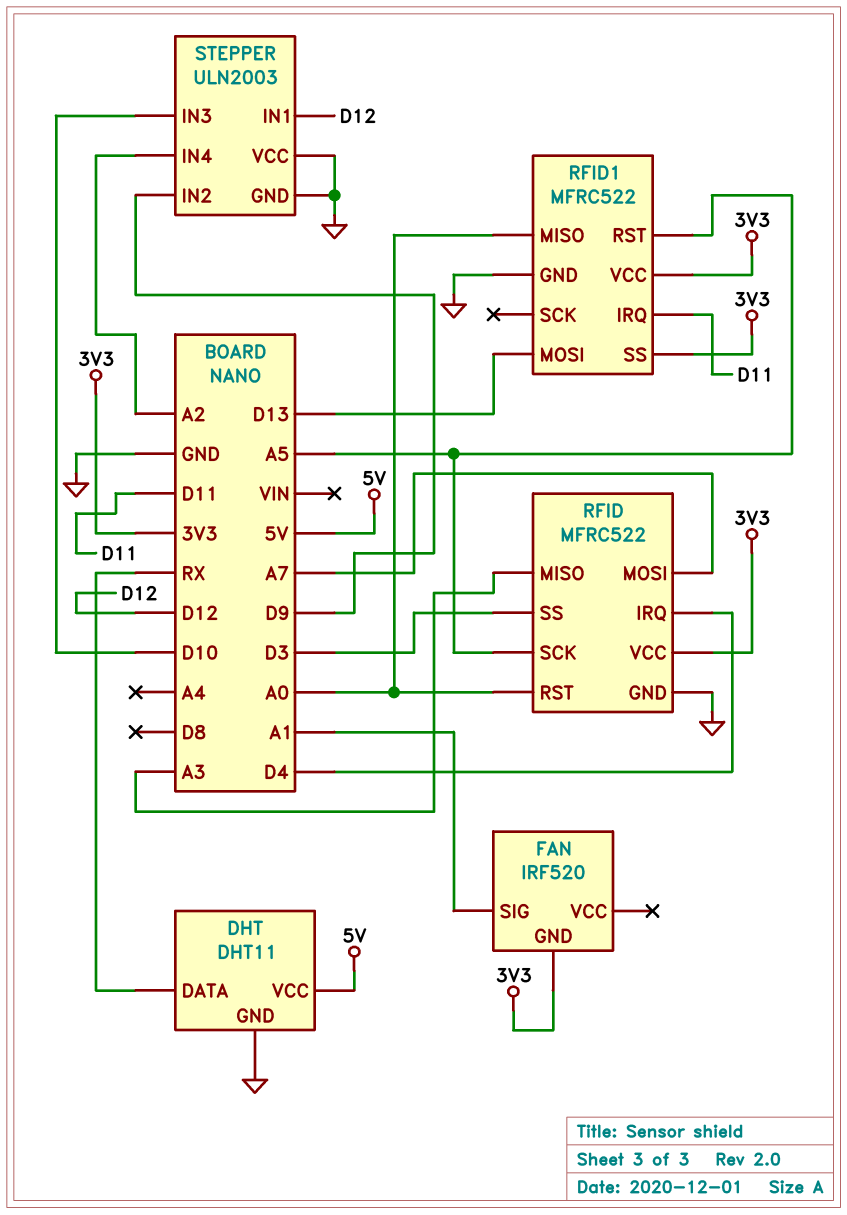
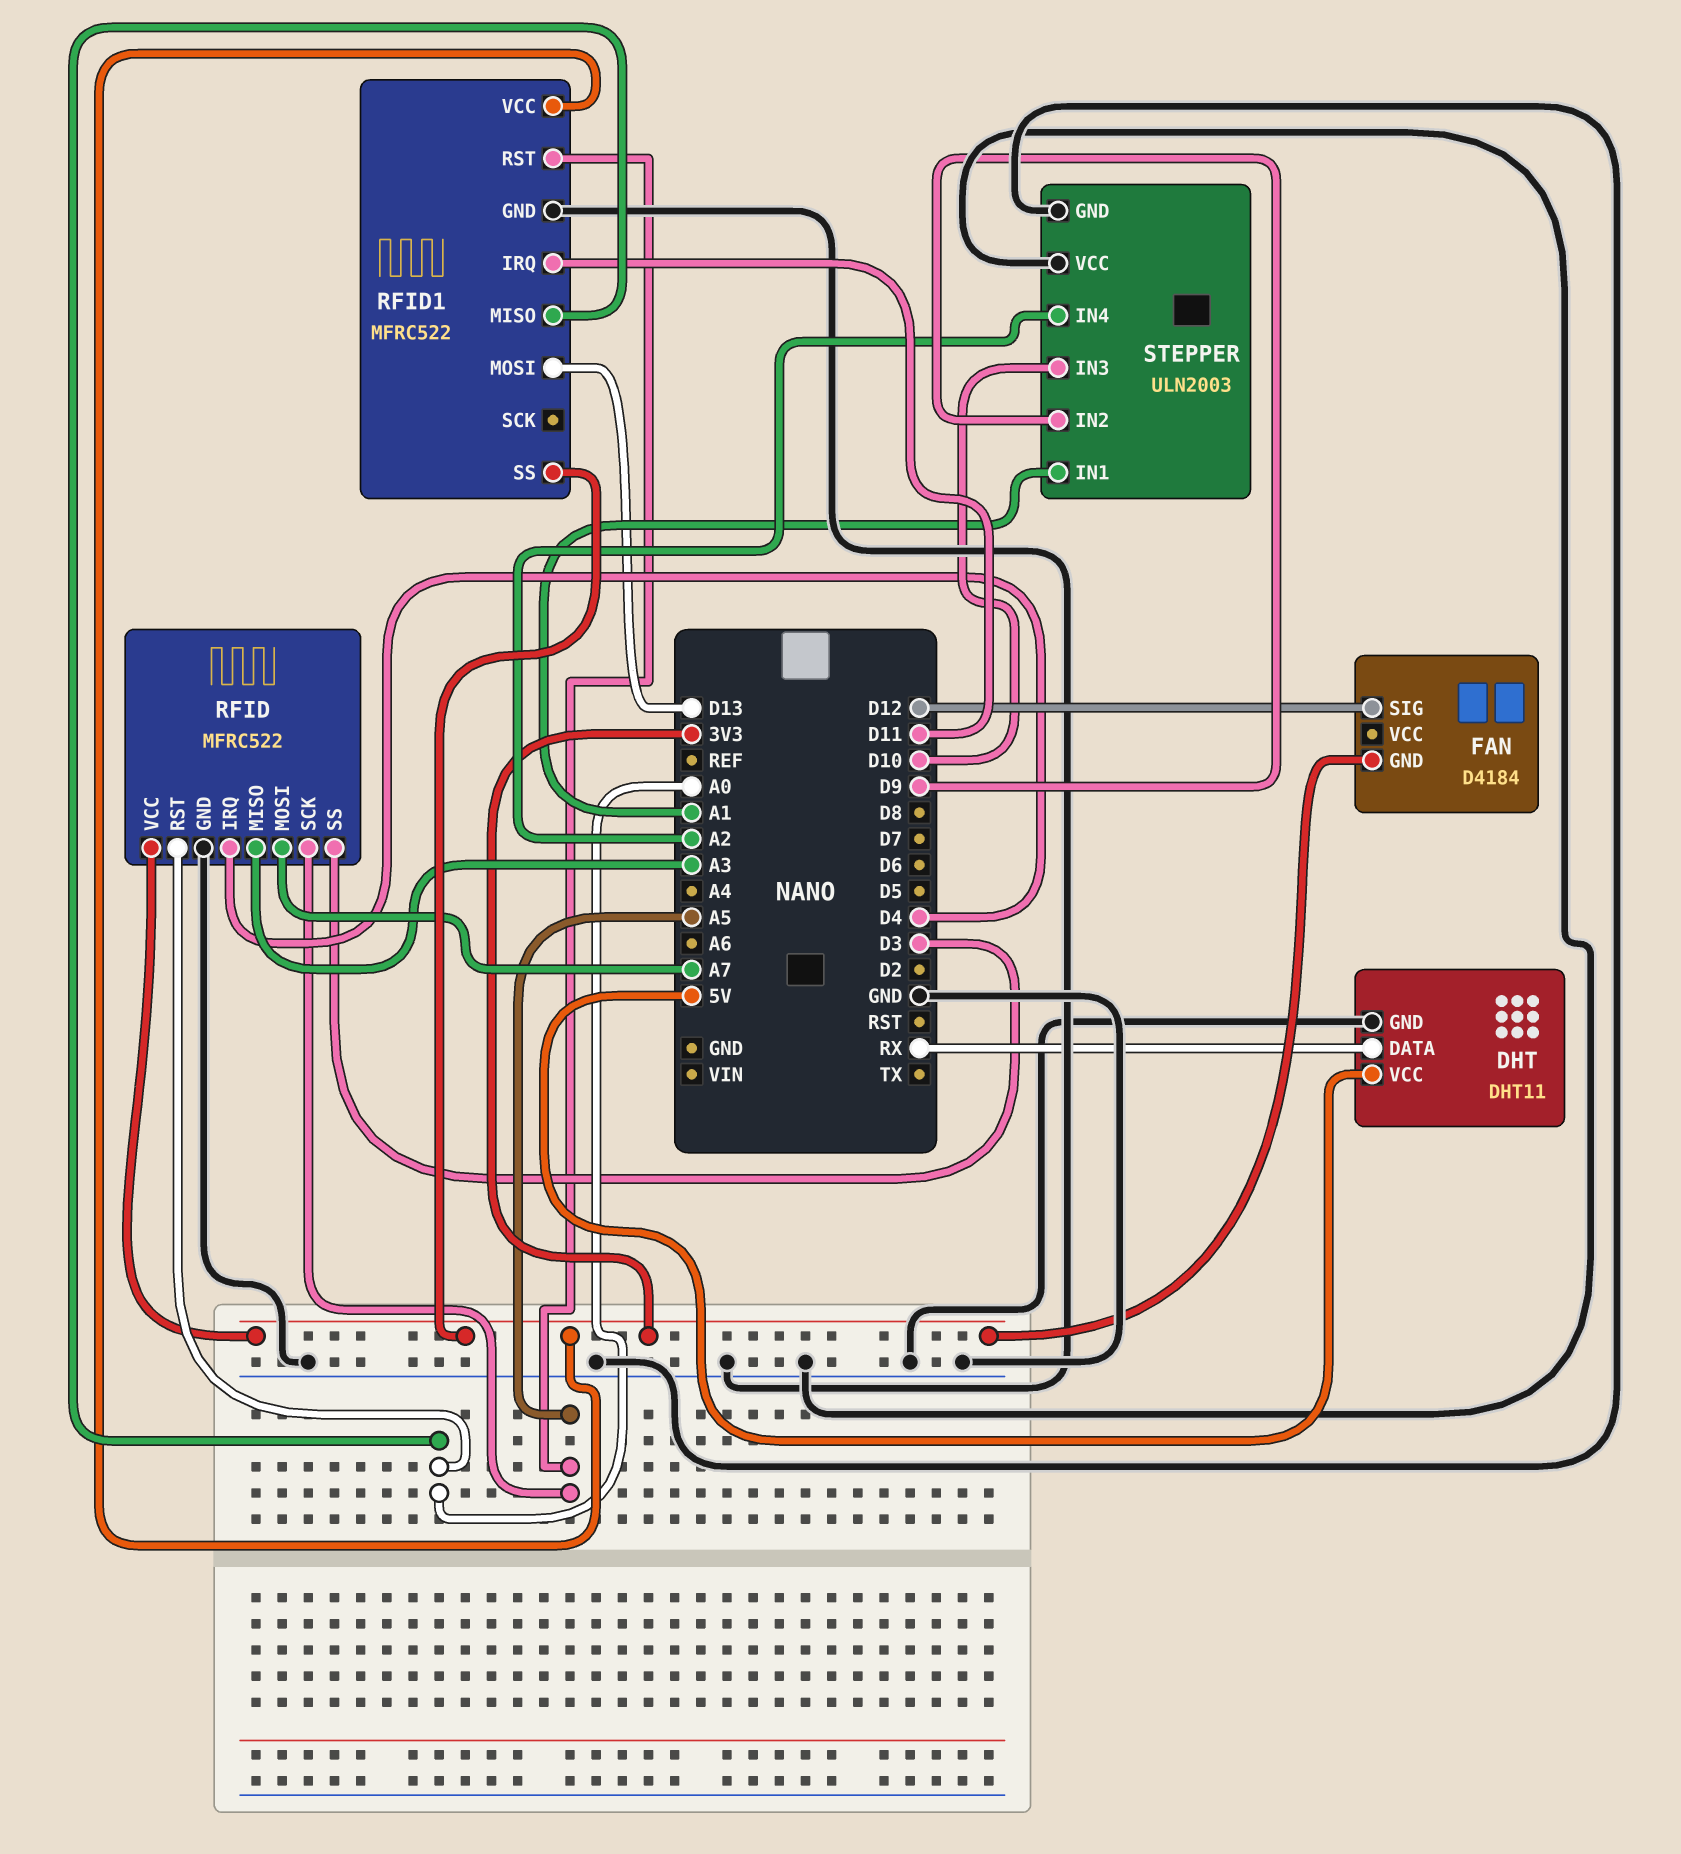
FAN: IRF520 -> D4184
FAN pin SIG: A1 -> D12
STEPPER pin IN1: D12 -> A1

